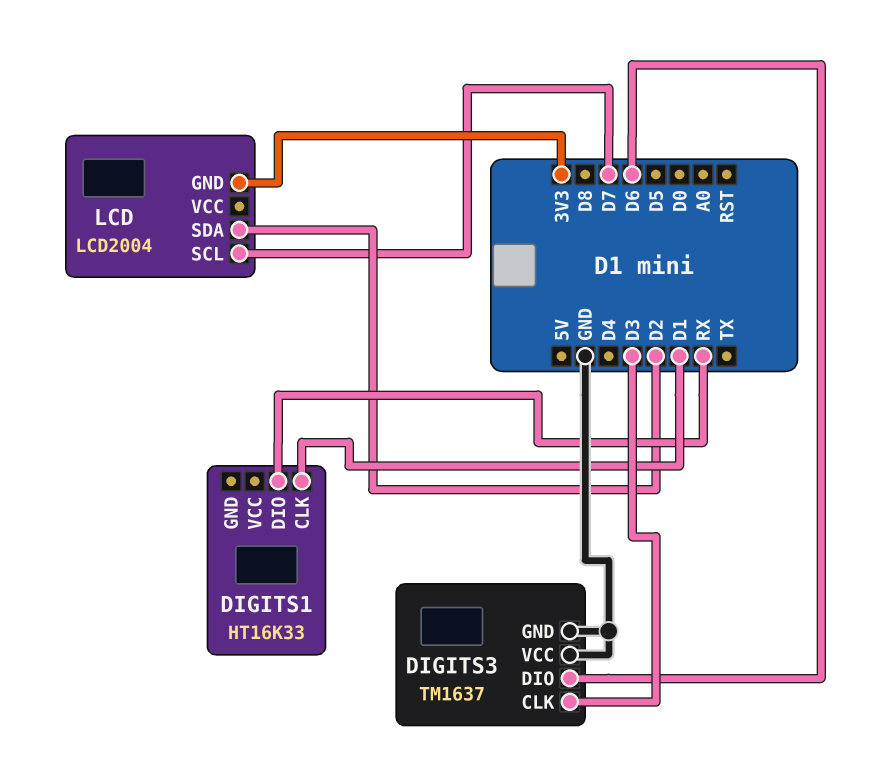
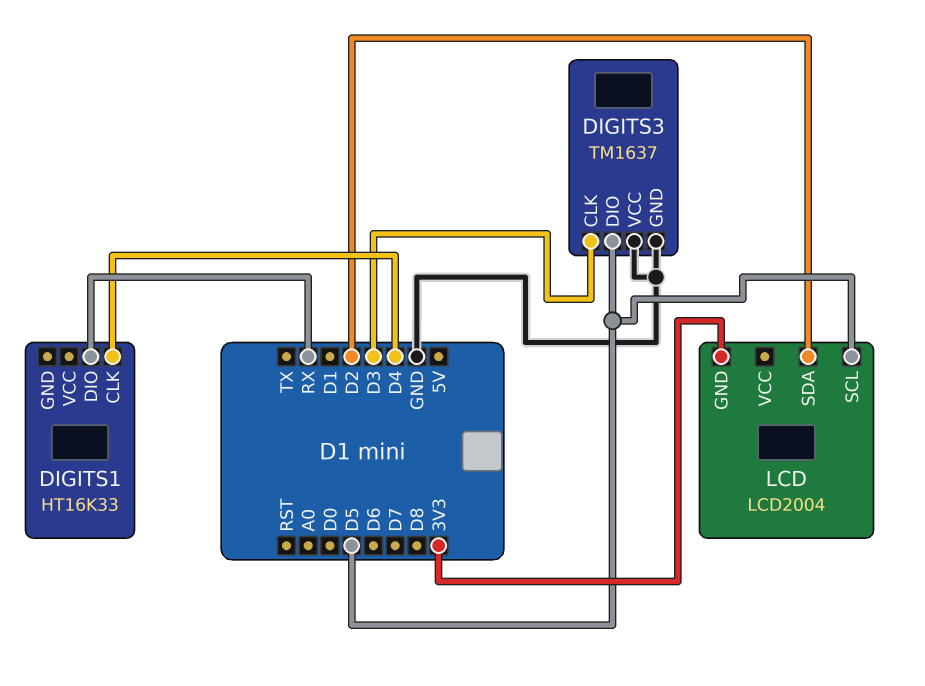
DIGITS1 pin CLK: D1 -> D4
DIGITS3 pin DIO: D6 -> D5
LCD pin SCL: D7 -> D5

